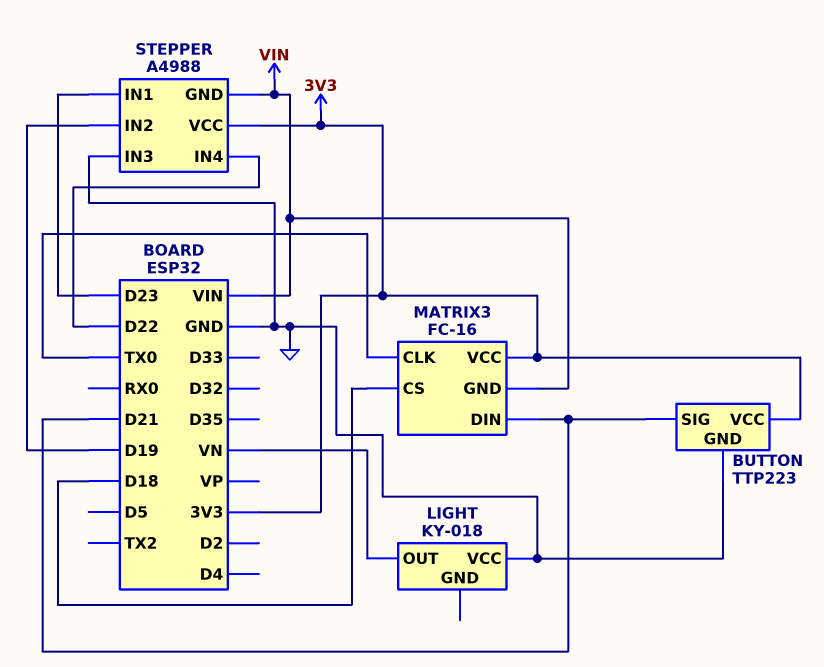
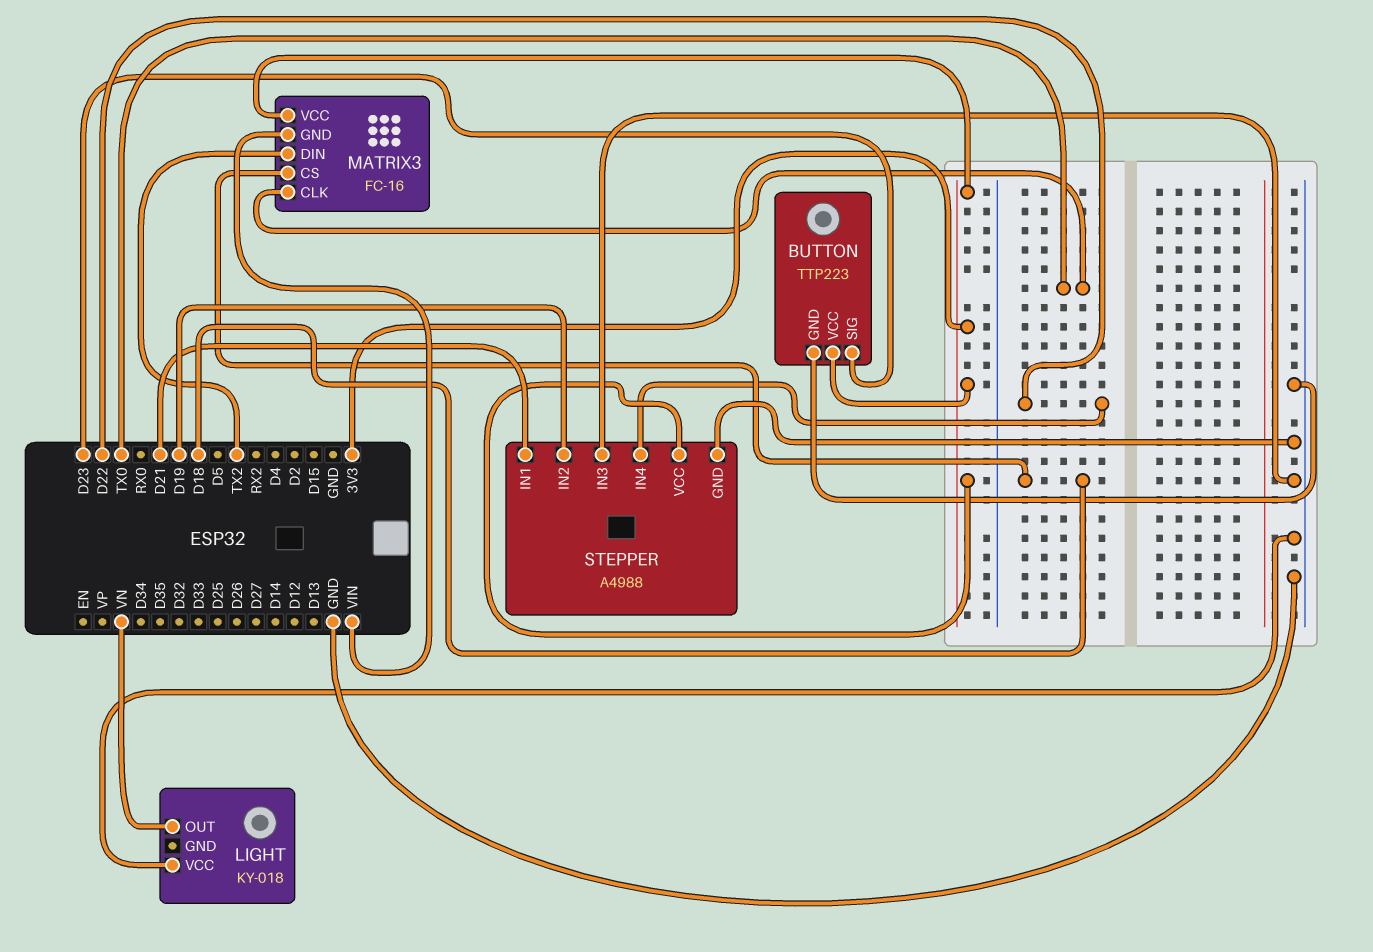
BUTTON pin SIG: D21 -> D23
MATRIX3 pin DIN: D21 -> TX2
STEPPER pin GND: VIN -> GND
STEPPER pin IN1: D23 -> D21

